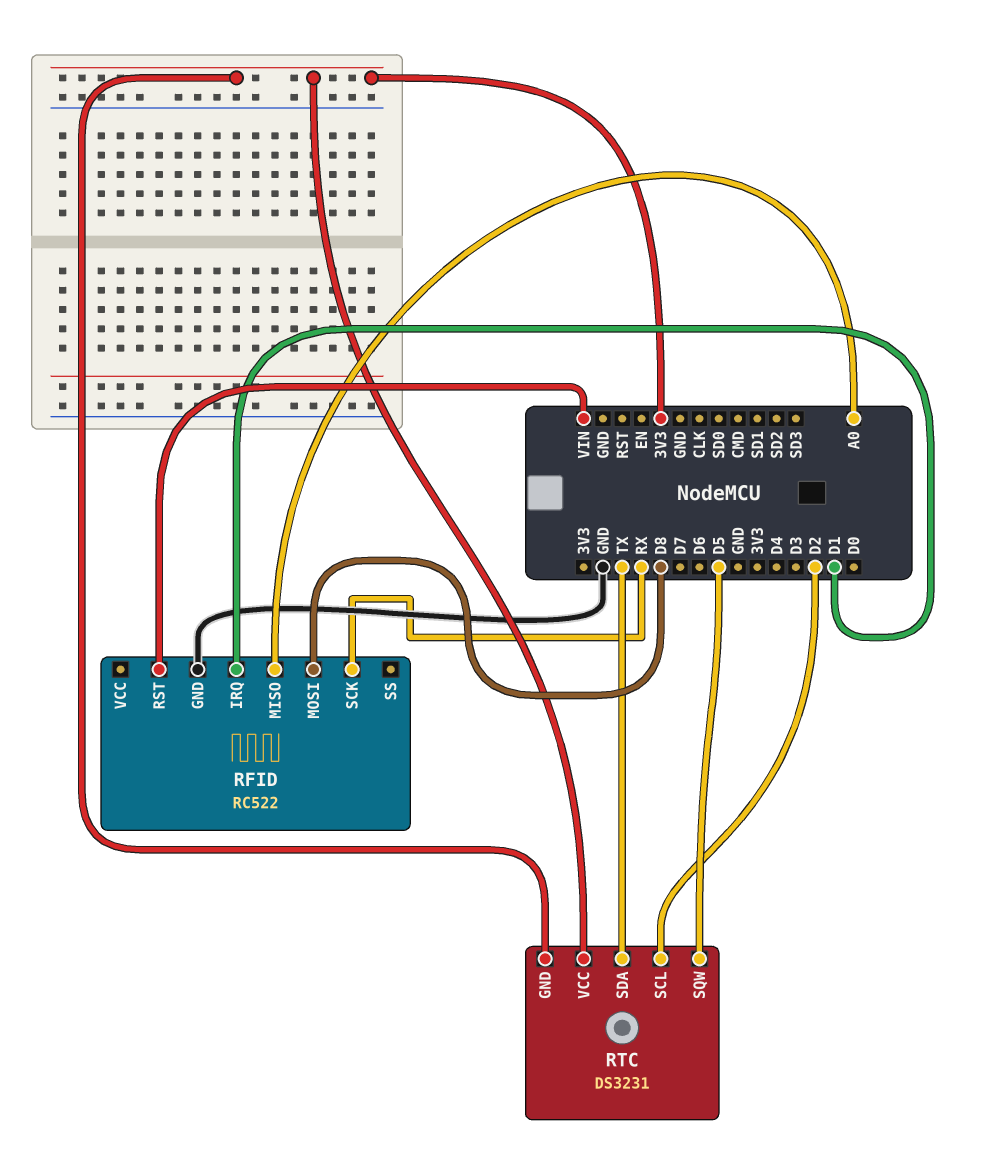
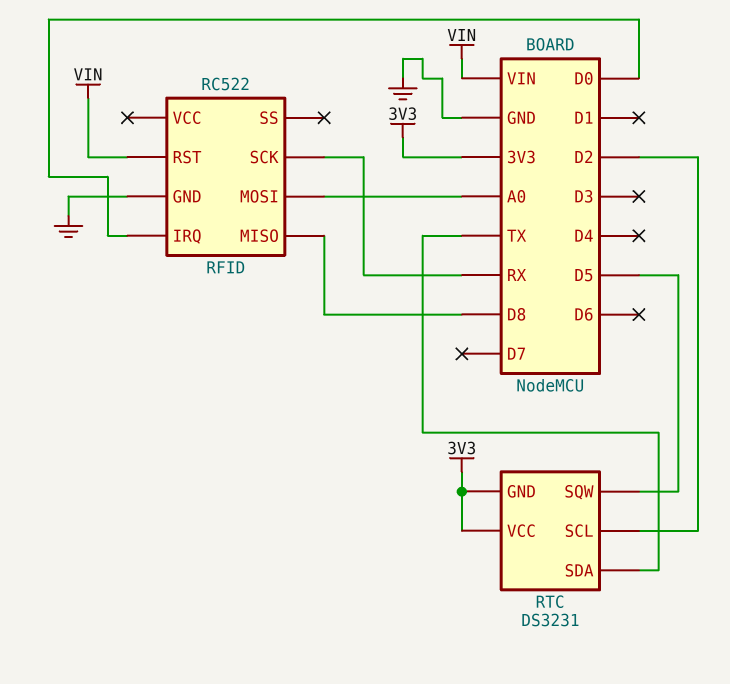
RFID pin IRQ: D1 -> D0
RFID pin MISO: A0 -> D8
RFID pin MOSI: D8 -> A0

